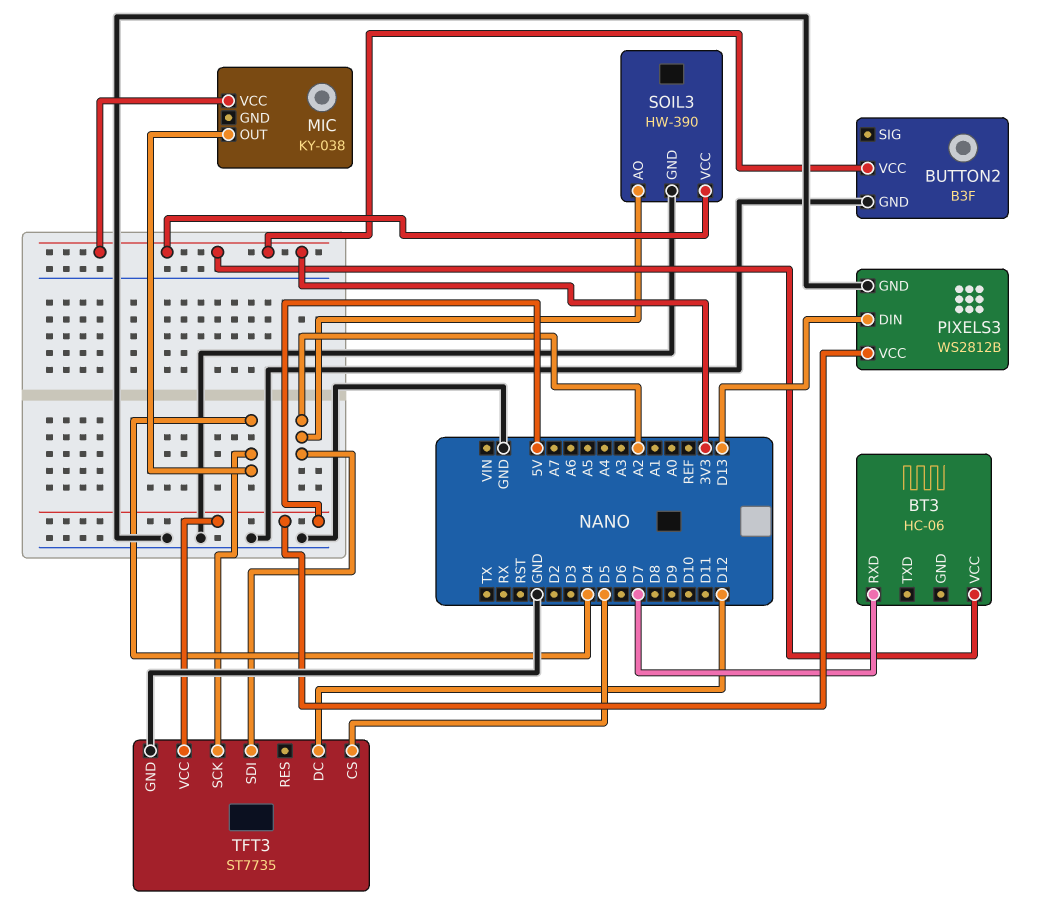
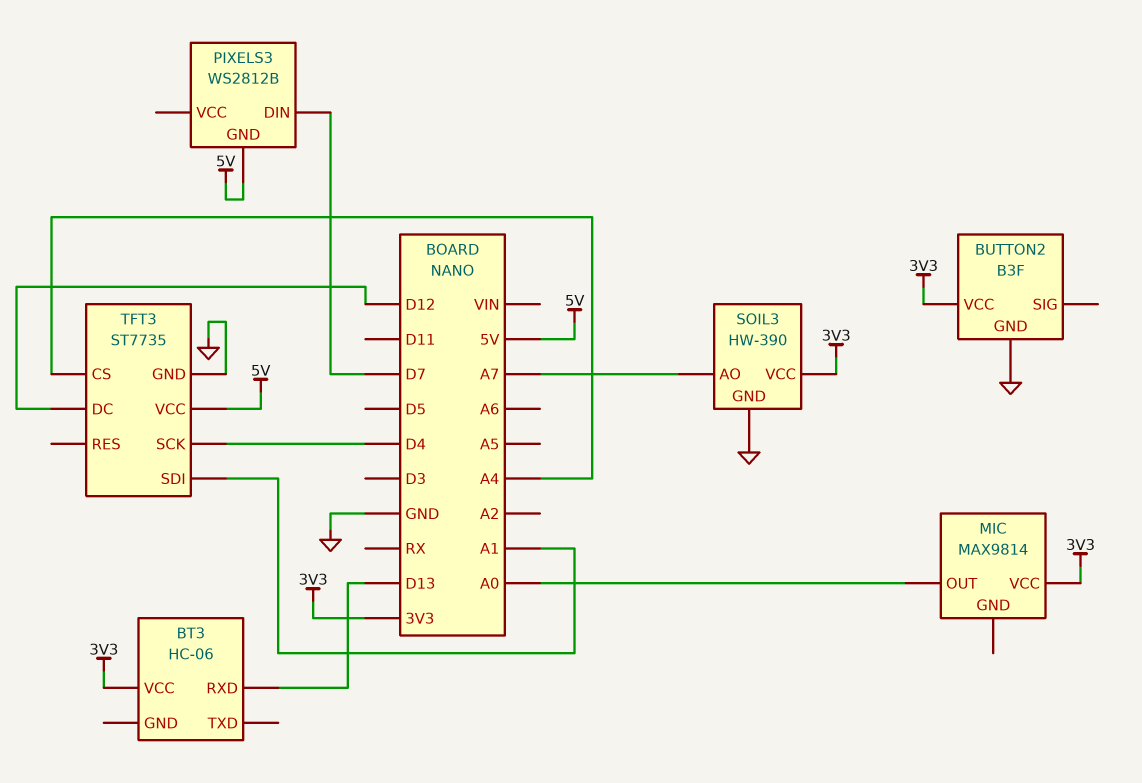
BT3 pin RXD: D7 -> D13
MIC: KY-038 -> MAX9814
MIC pin OUT: D4 -> A0
PIXELS3 pin DIN: D13 -> D7
PIXELS3 pin GND: GND -> 5V
PIXELS3 pin VCC: 5V -> none
SOIL3 pin AO: A2 -> A7
TFT3 pin CS: D5 -> A4
TFT3 pin SDI: A2 -> A1

